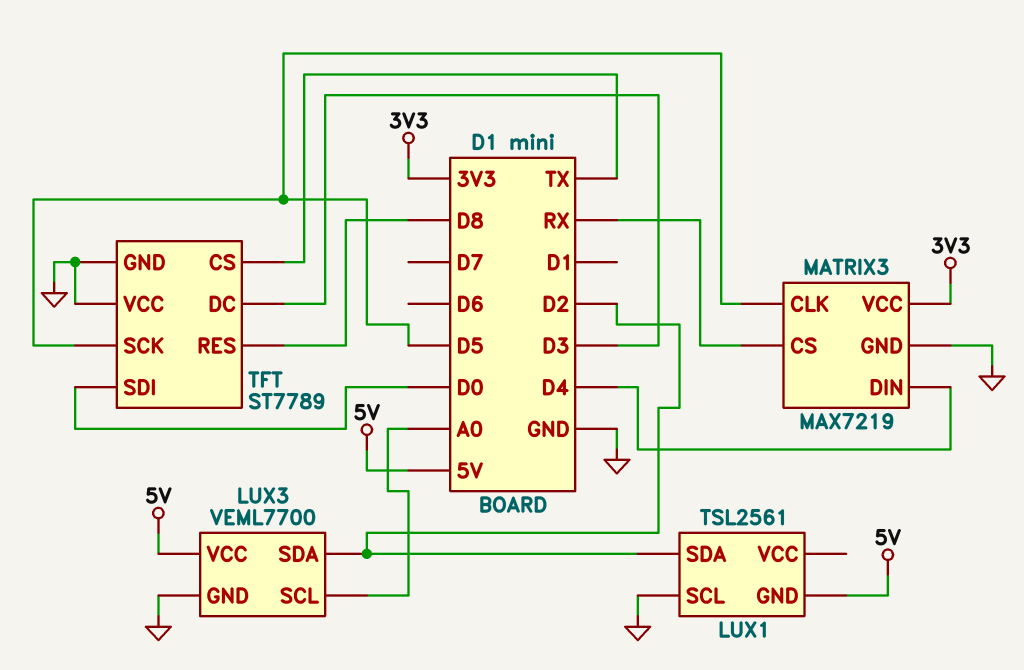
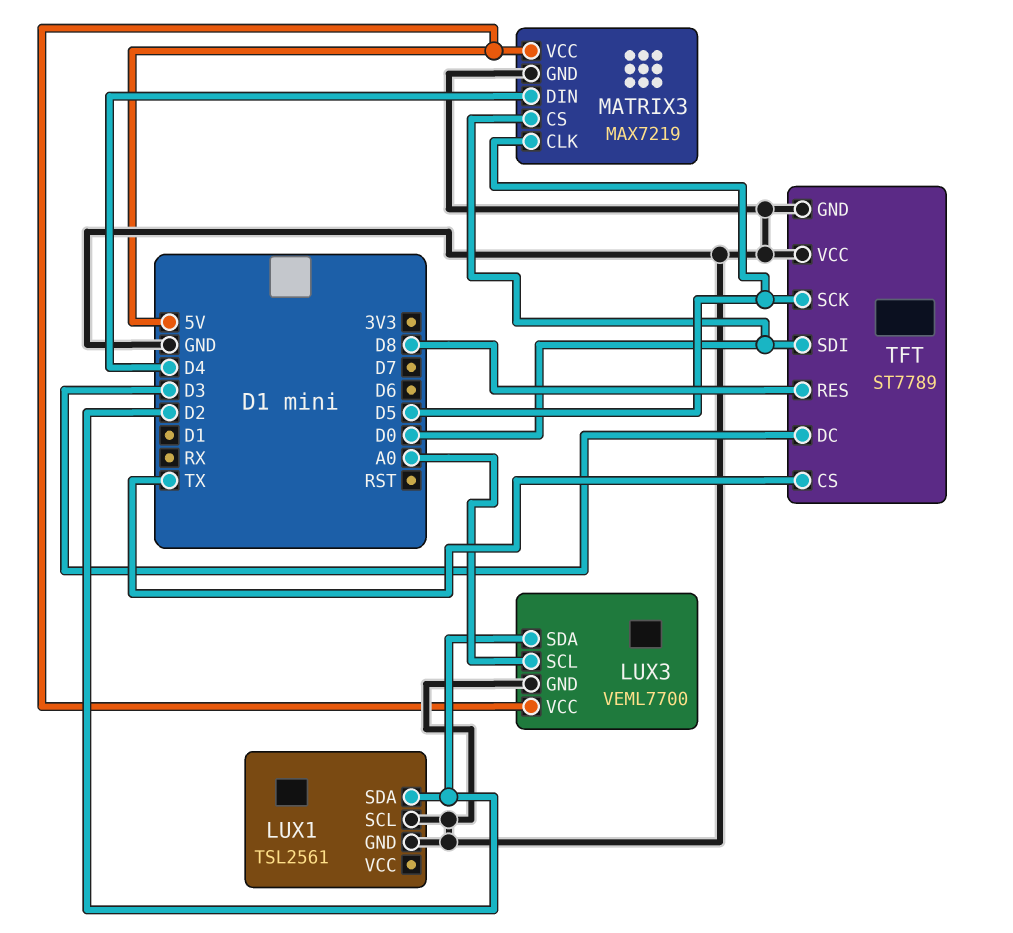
LUX1 pin GND: 5V -> GND
MATRIX3 pin CS: RX -> D0
MATRIX3 pin VCC: 3V3 -> 5V

